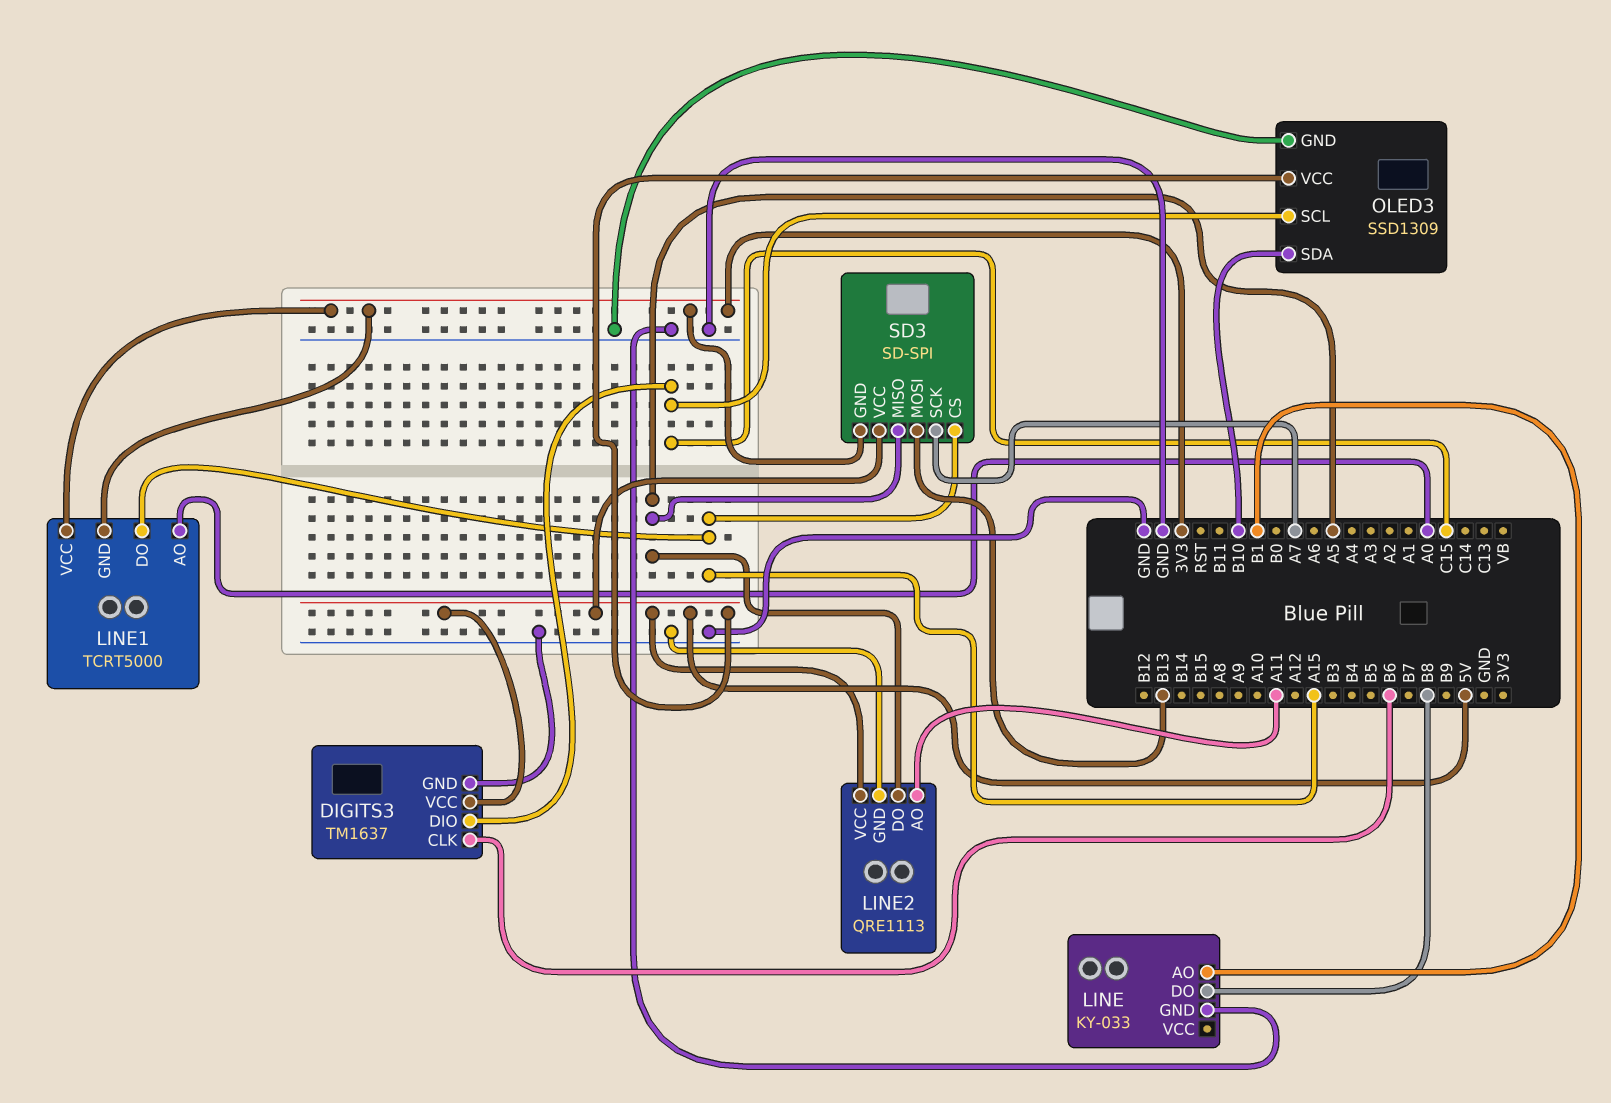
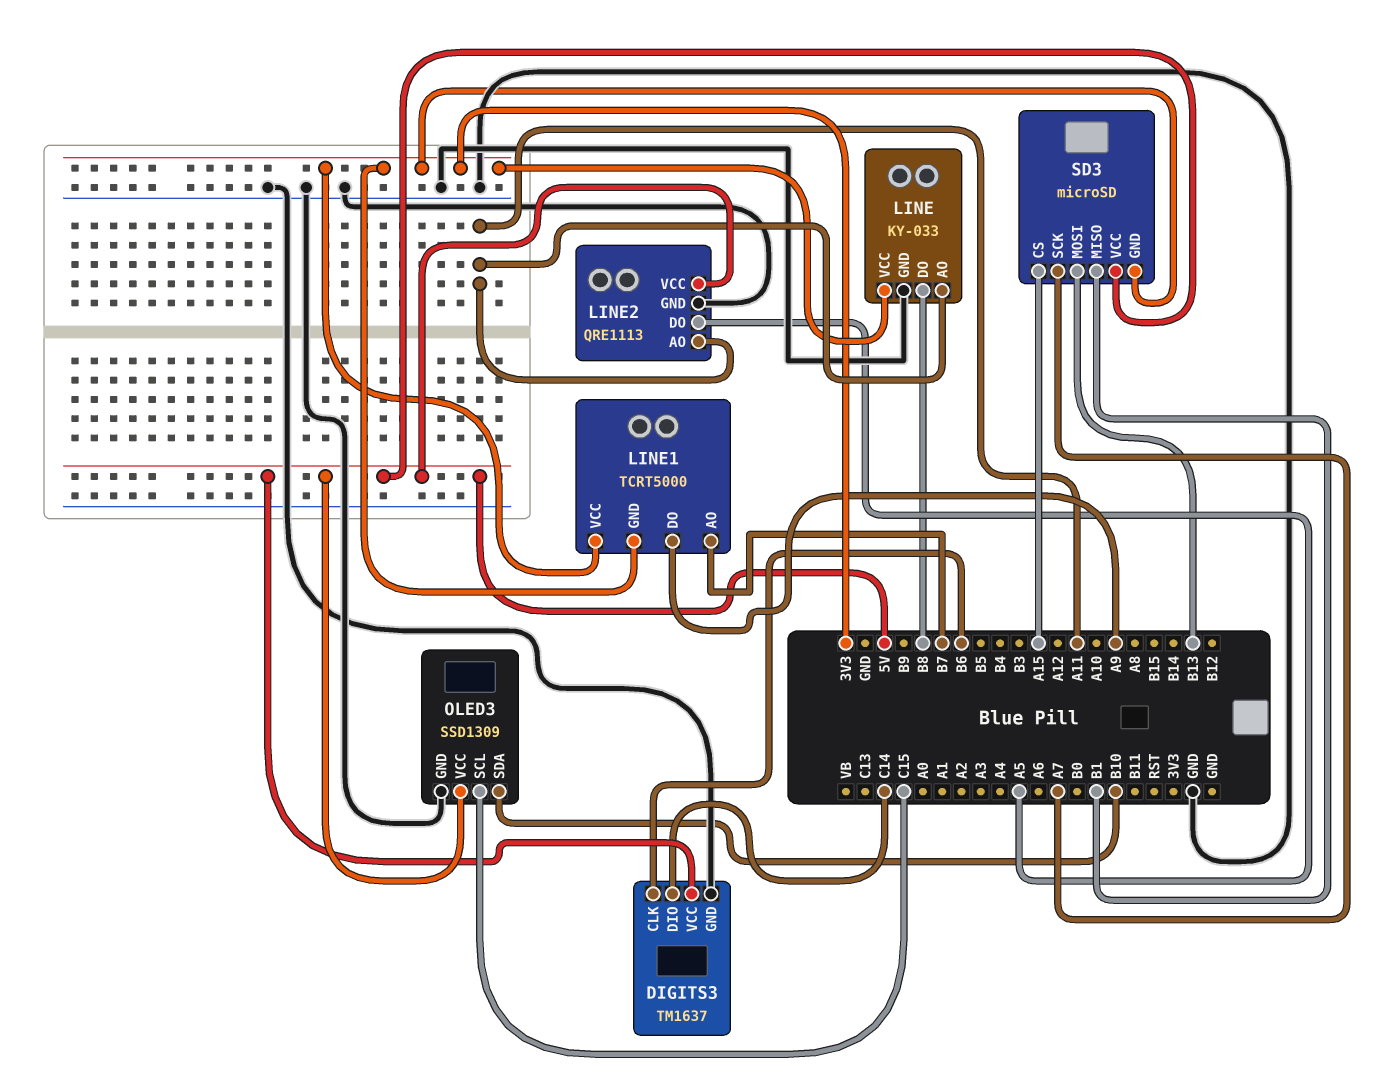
DIGITS3 pin DIO: C15 -> C14
LINE pin AO: B1 -> A11
LINE pin VCC: none -> 3V3
LINE1 pin AO: A0 -> B7
LINE1 pin DO: A15 -> A9
SD3: SD-SPI -> microSD
SD3 pin MISO: A5 -> B1

